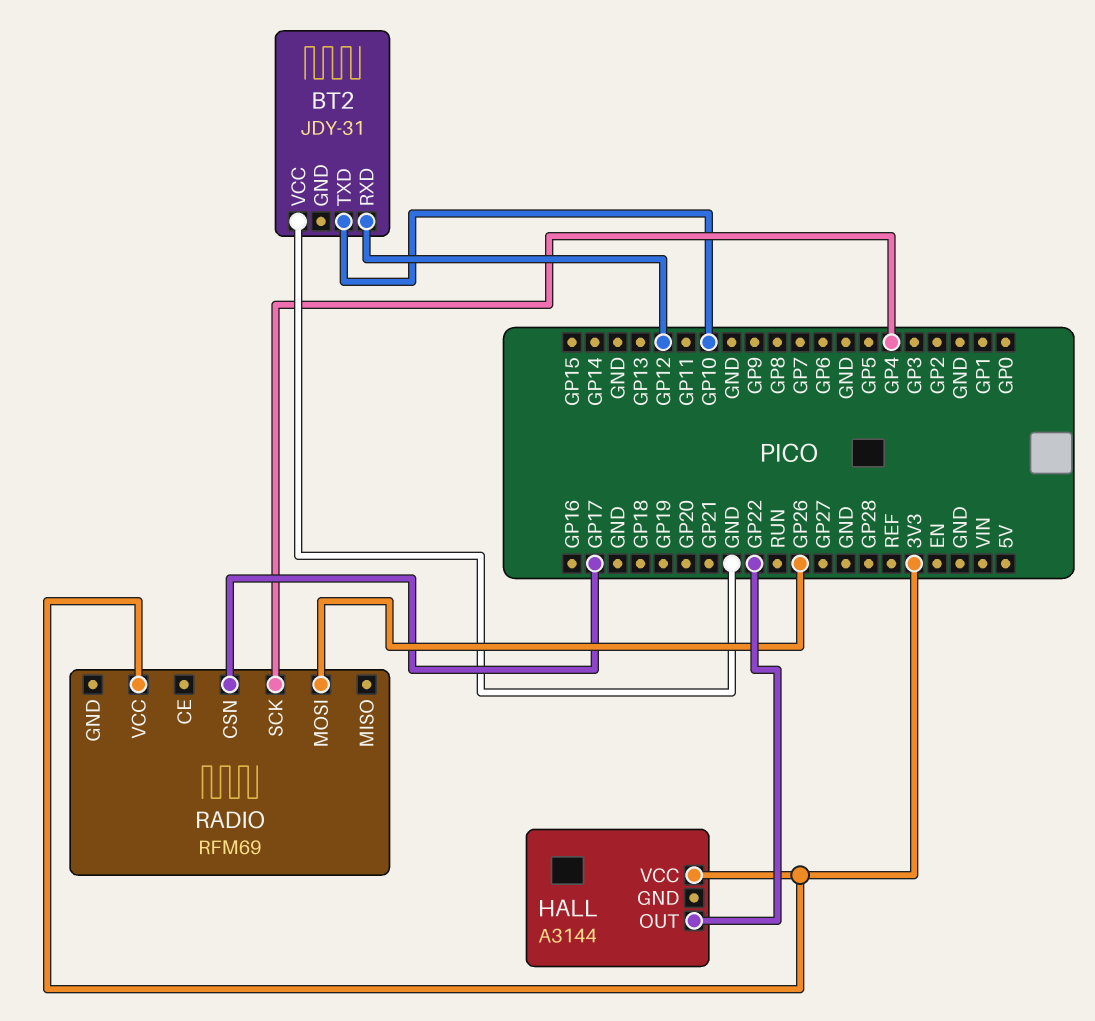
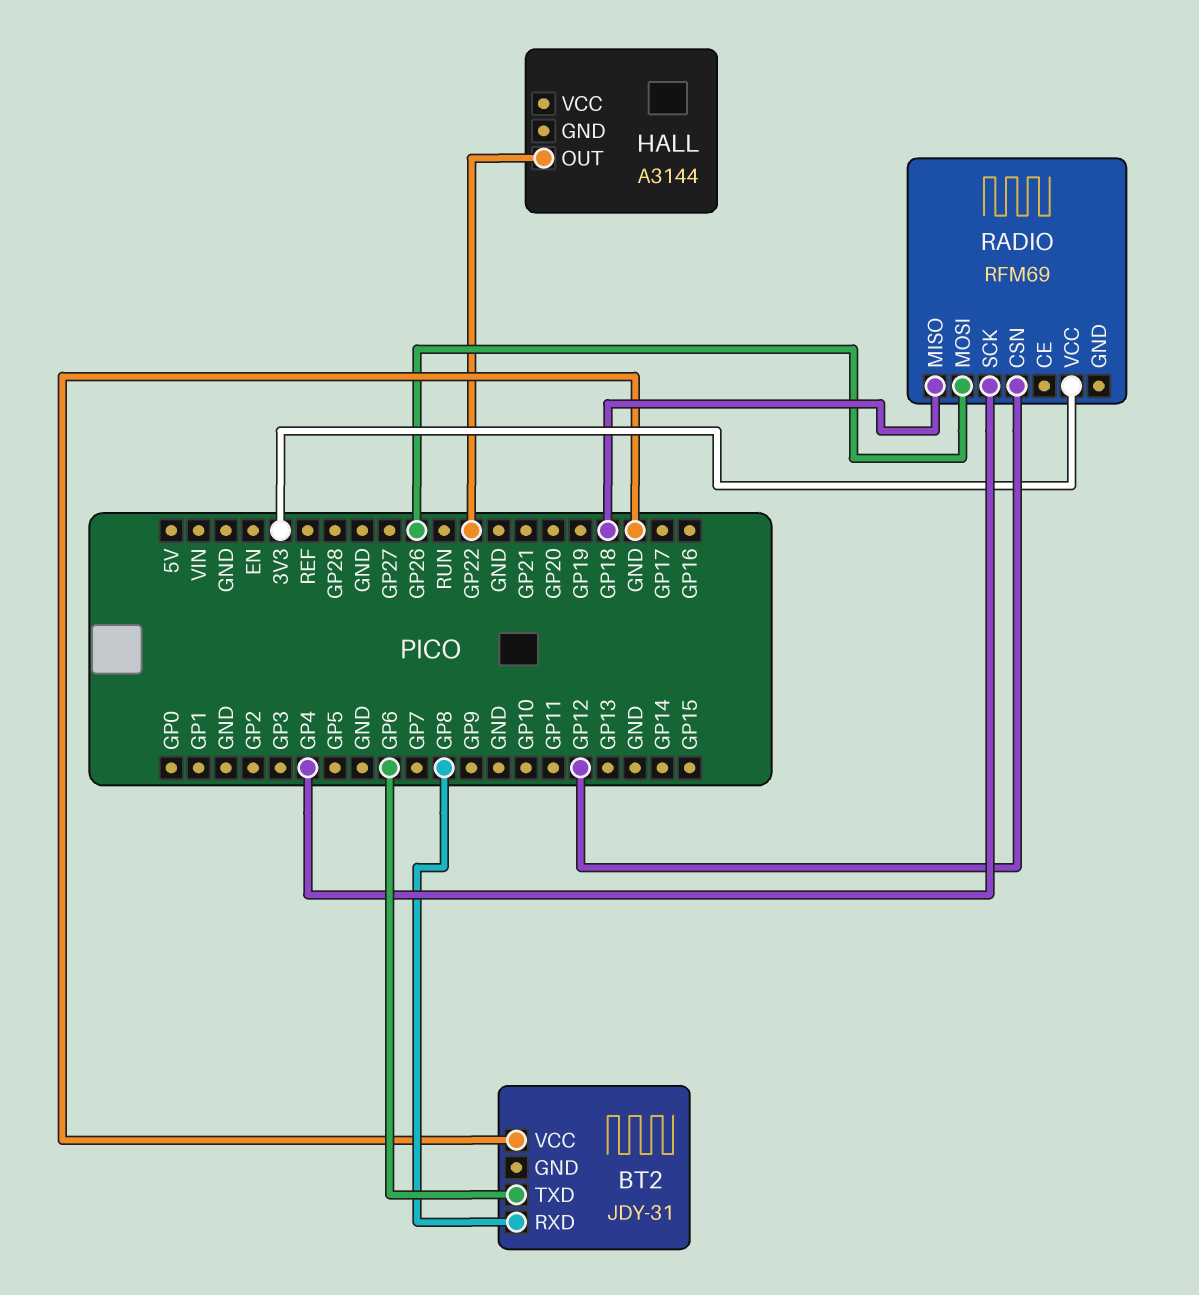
BT2 pin RXD: GP12 -> GP8
BT2 pin TXD: GP10 -> GP6
HALL pin VCC: 3V3 -> none
RADIO pin CSN: GP17 -> GP12
RADIO pin MISO: none -> GP18

